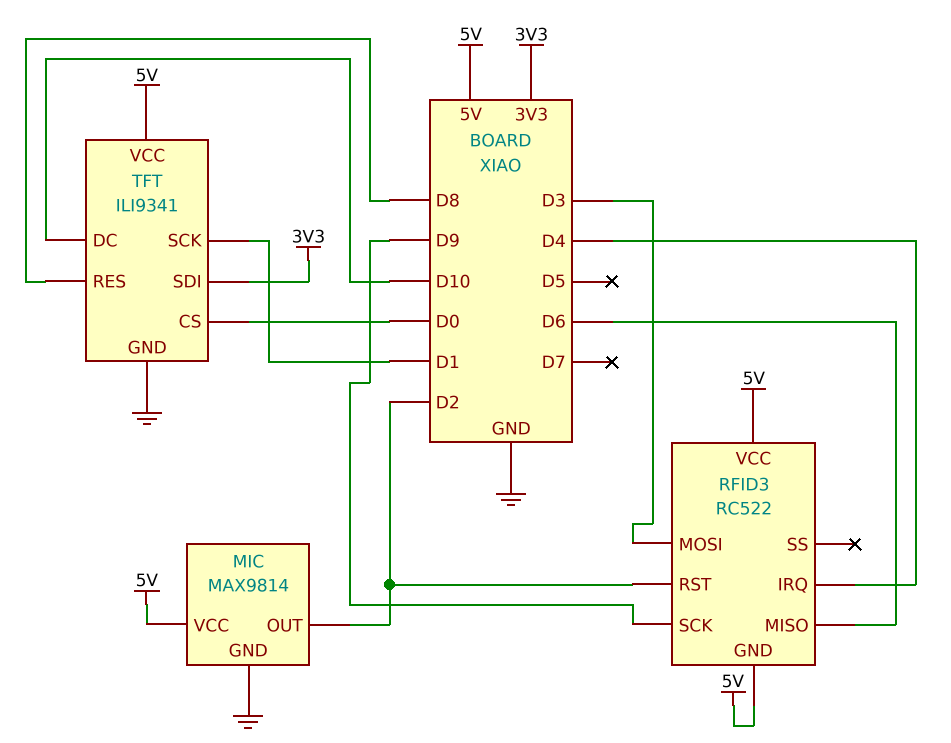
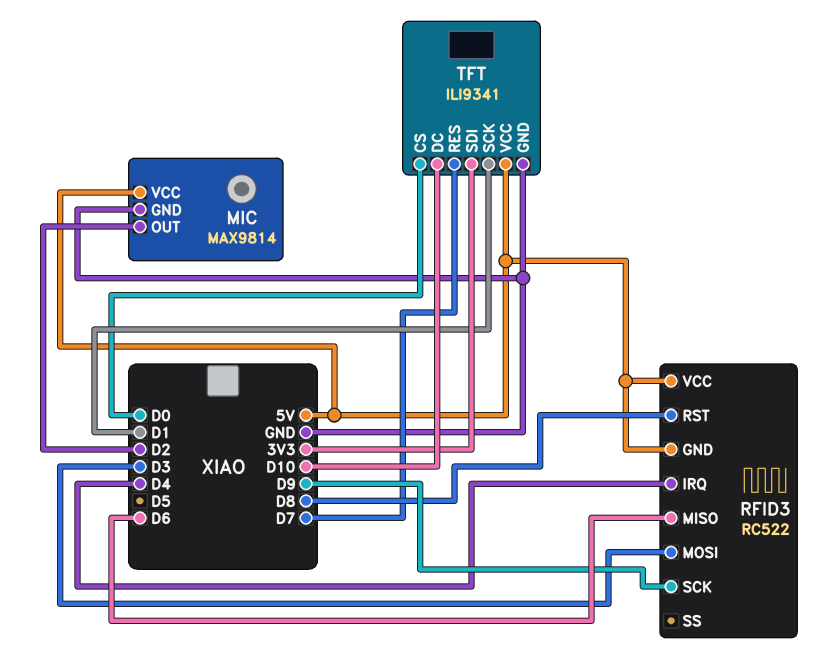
RFID3 pin RST: D2 -> D8
TFT pin RES: D8 -> D7

